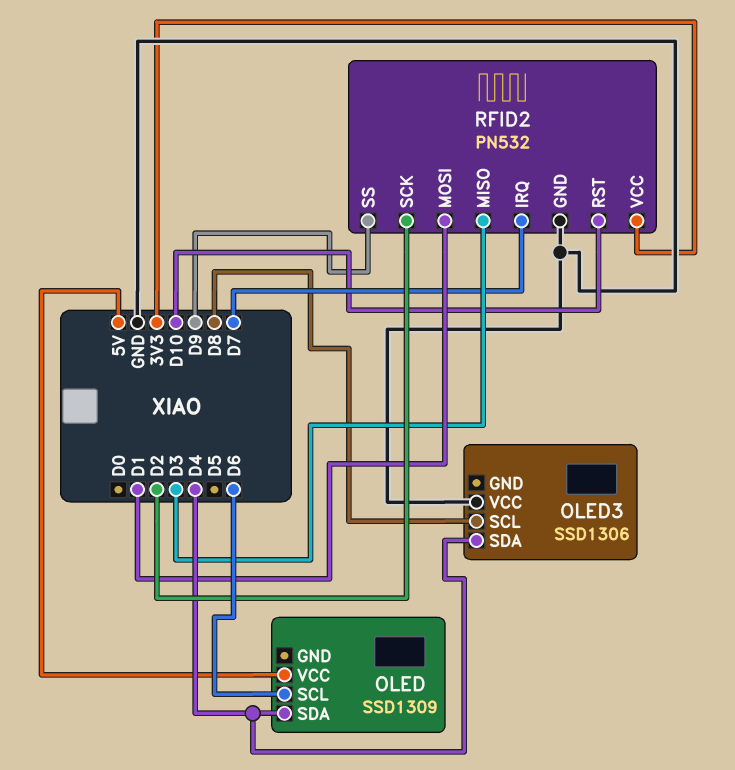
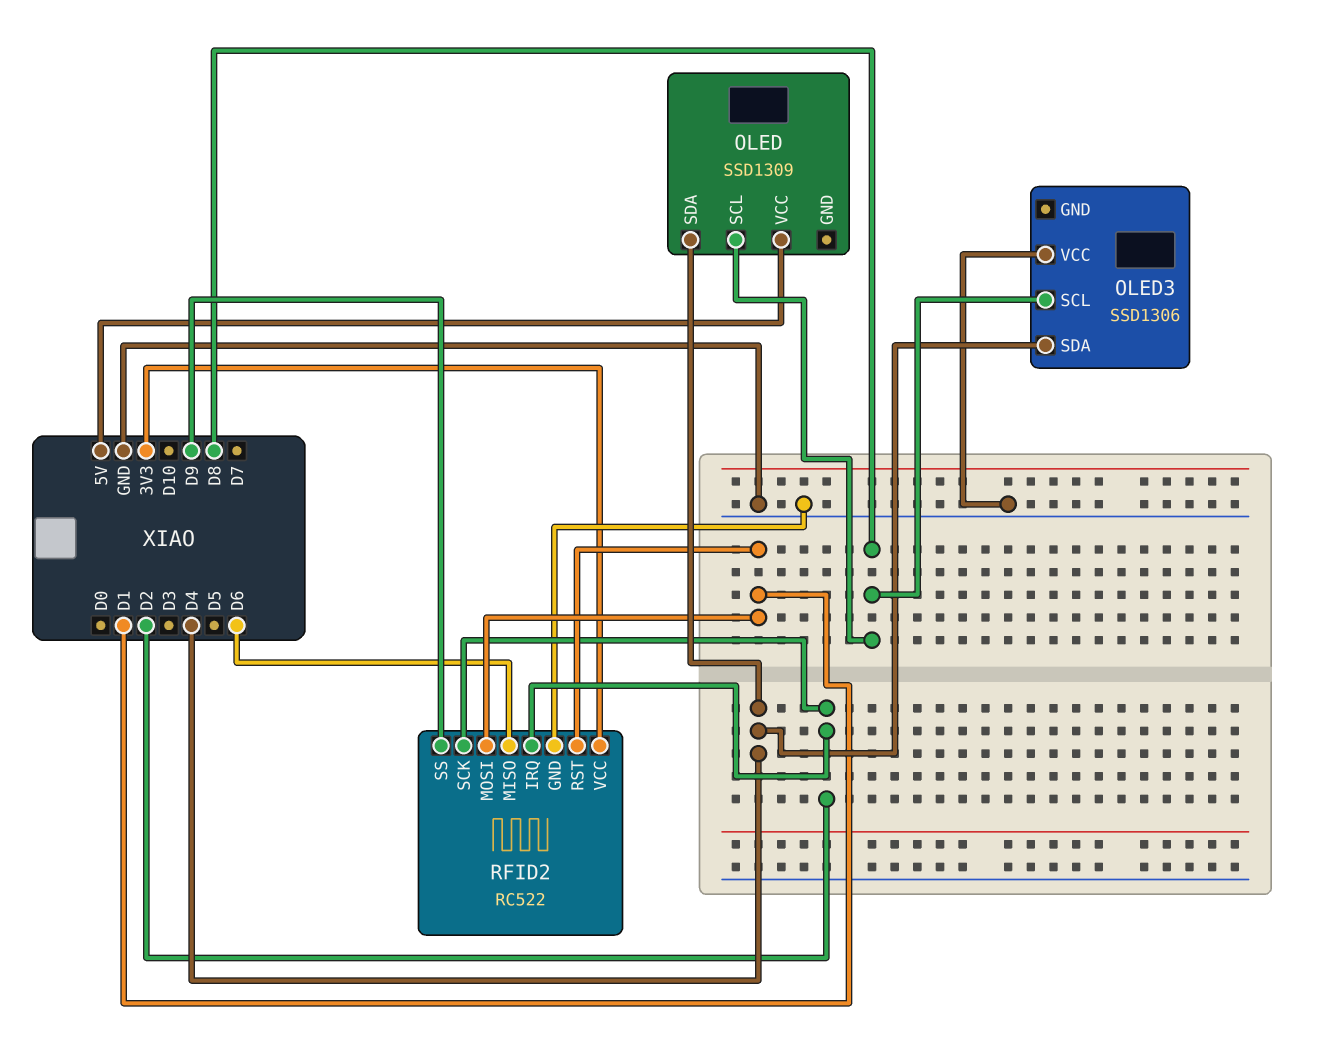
OLED pin SCL: D6 -> D8
RFID2: PN532 -> RC522
RFID2 pin IRQ: D7 -> D2
RFID2 pin MISO: D3 -> D6
RFID2 pin RST: D10 -> D1

